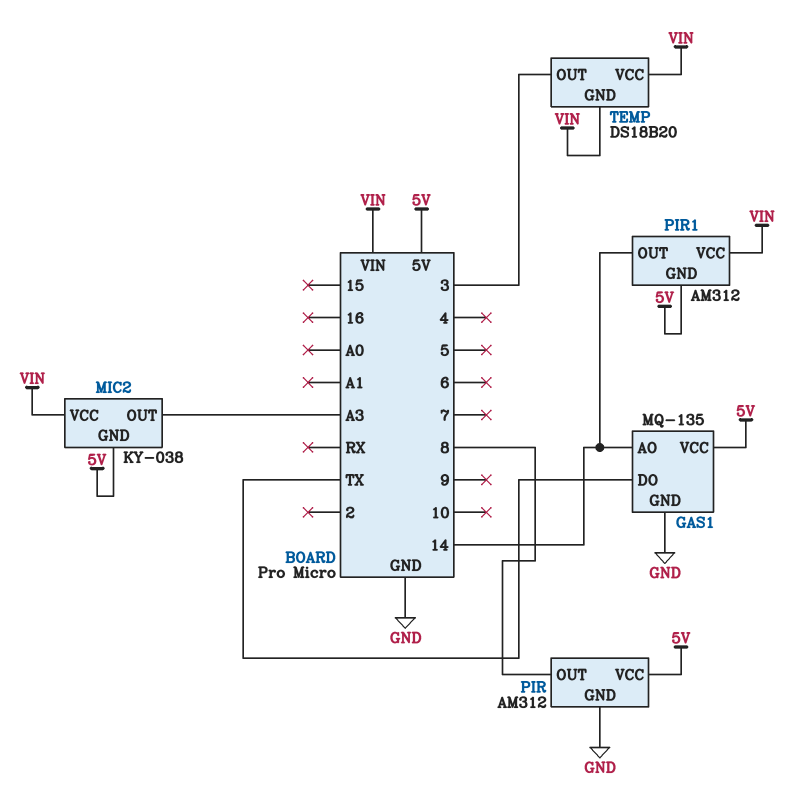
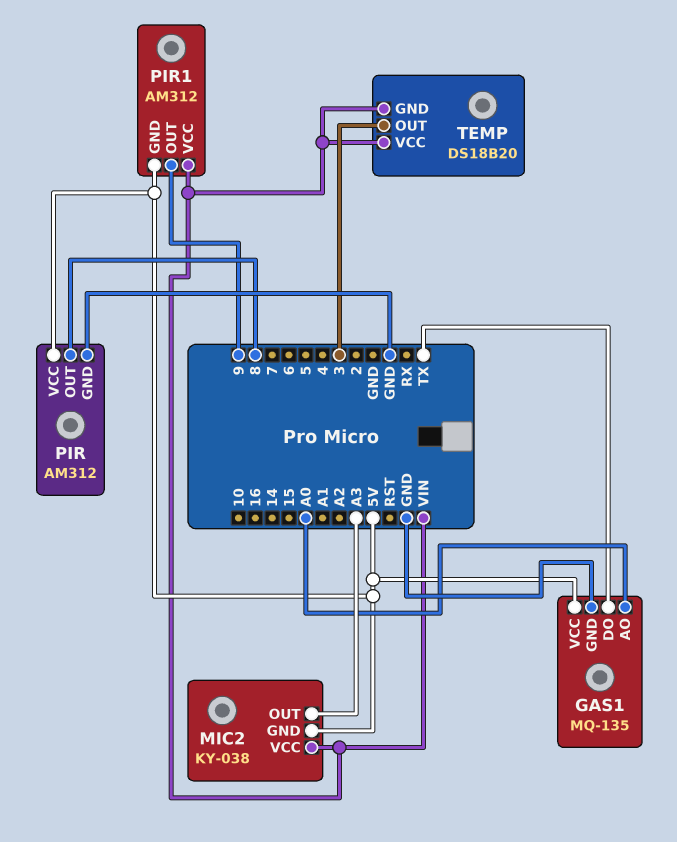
GAS1 pin AO: 14 -> A0
PIR1 pin OUT: 14 -> 9

